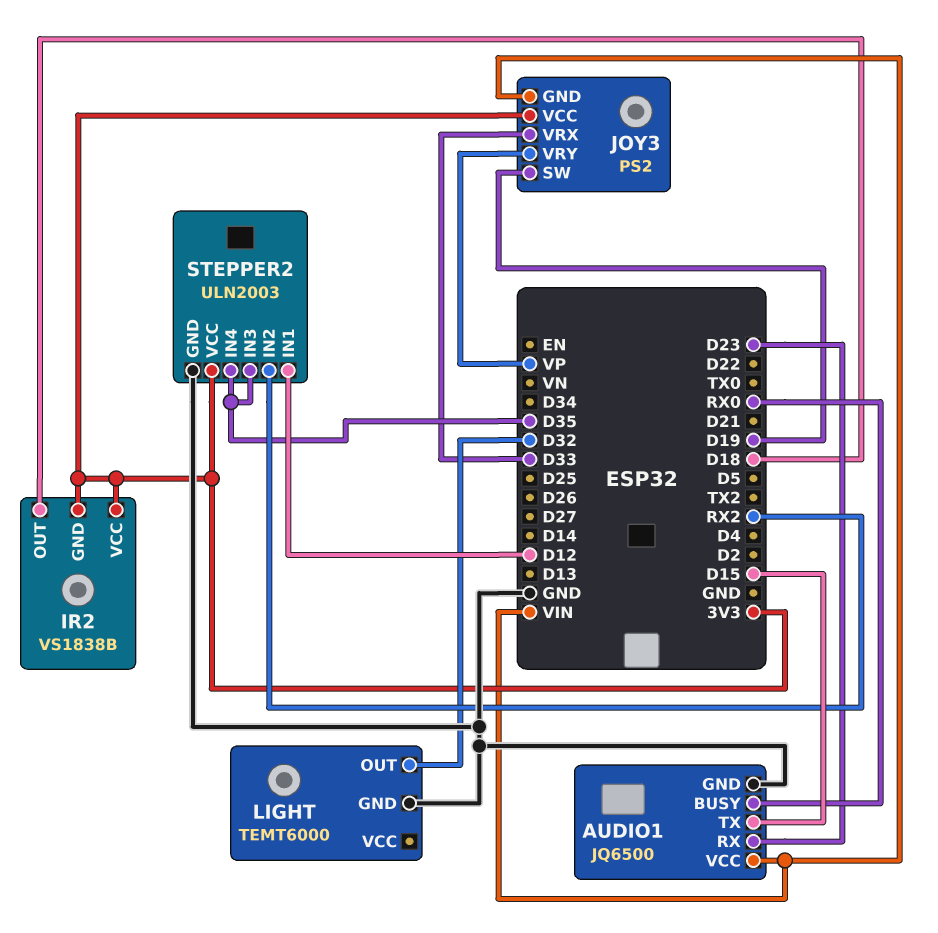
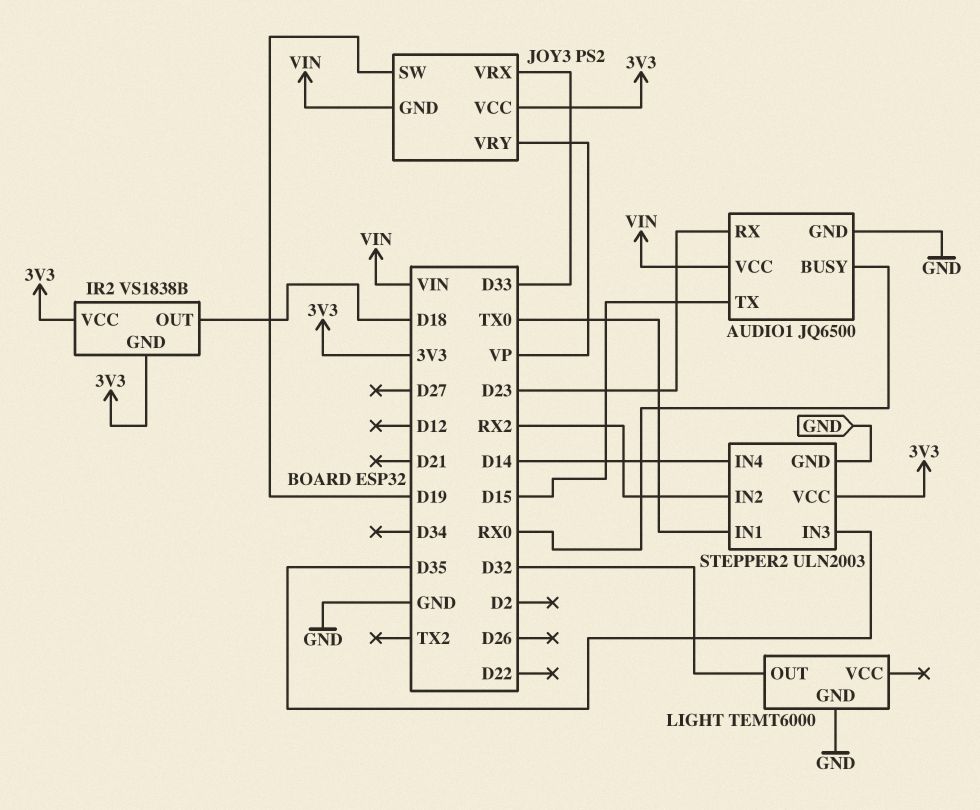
STEPPER2 pin IN1: D12 -> TX0
STEPPER2 pin IN4: D35 -> D14

